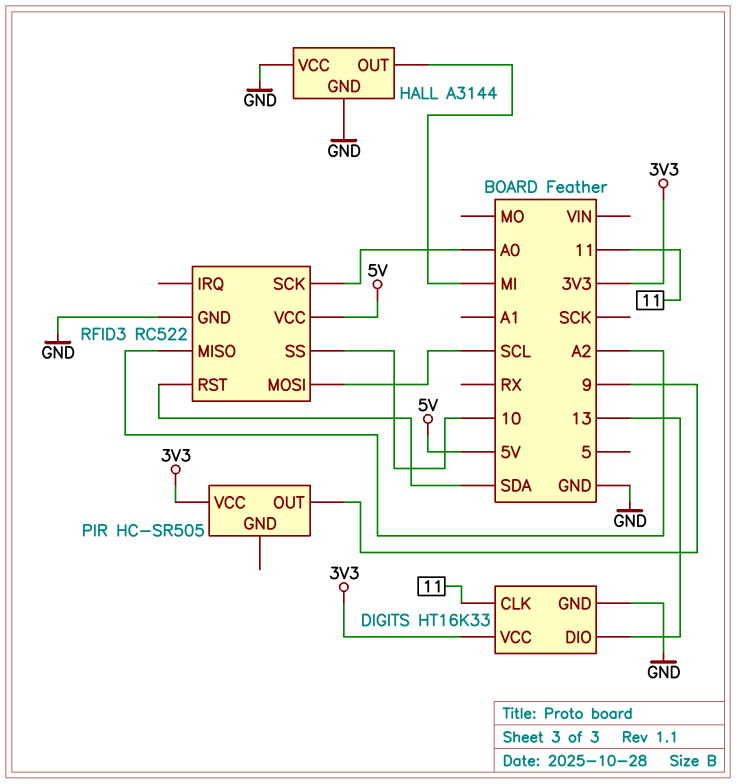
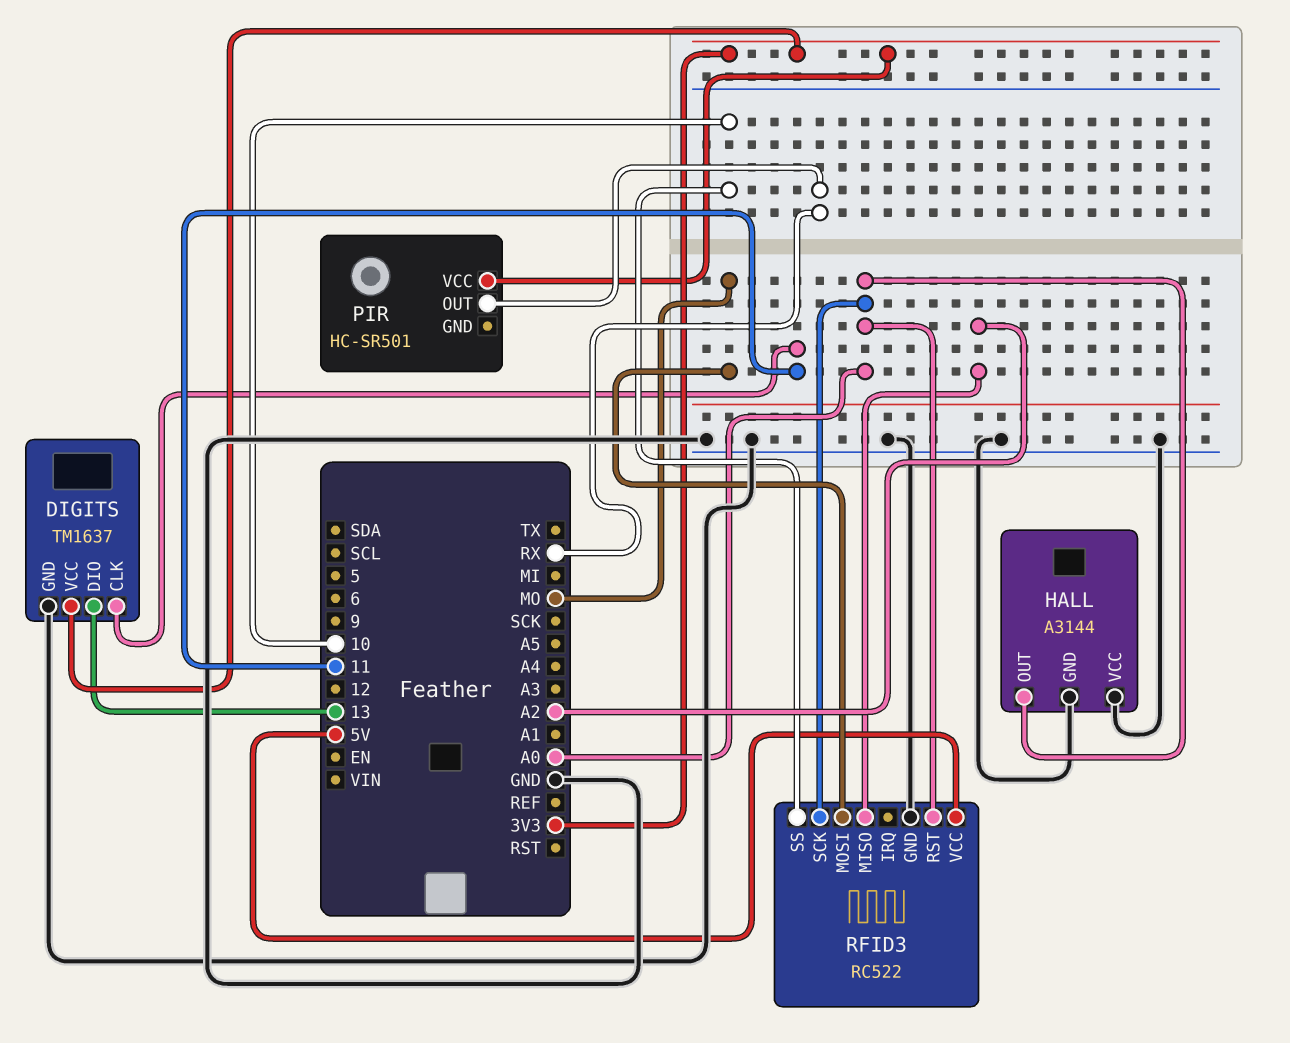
DIGITS: HT16K33 -> TM1637
HALL pin OUT: MI -> A0
PIR: HC-SR505 -> HC-SR501
PIR pin OUT: 9 -> RX
RFID3 pin MOSI: SCL -> MO
RFID3 pin RST: SDA -> A0

